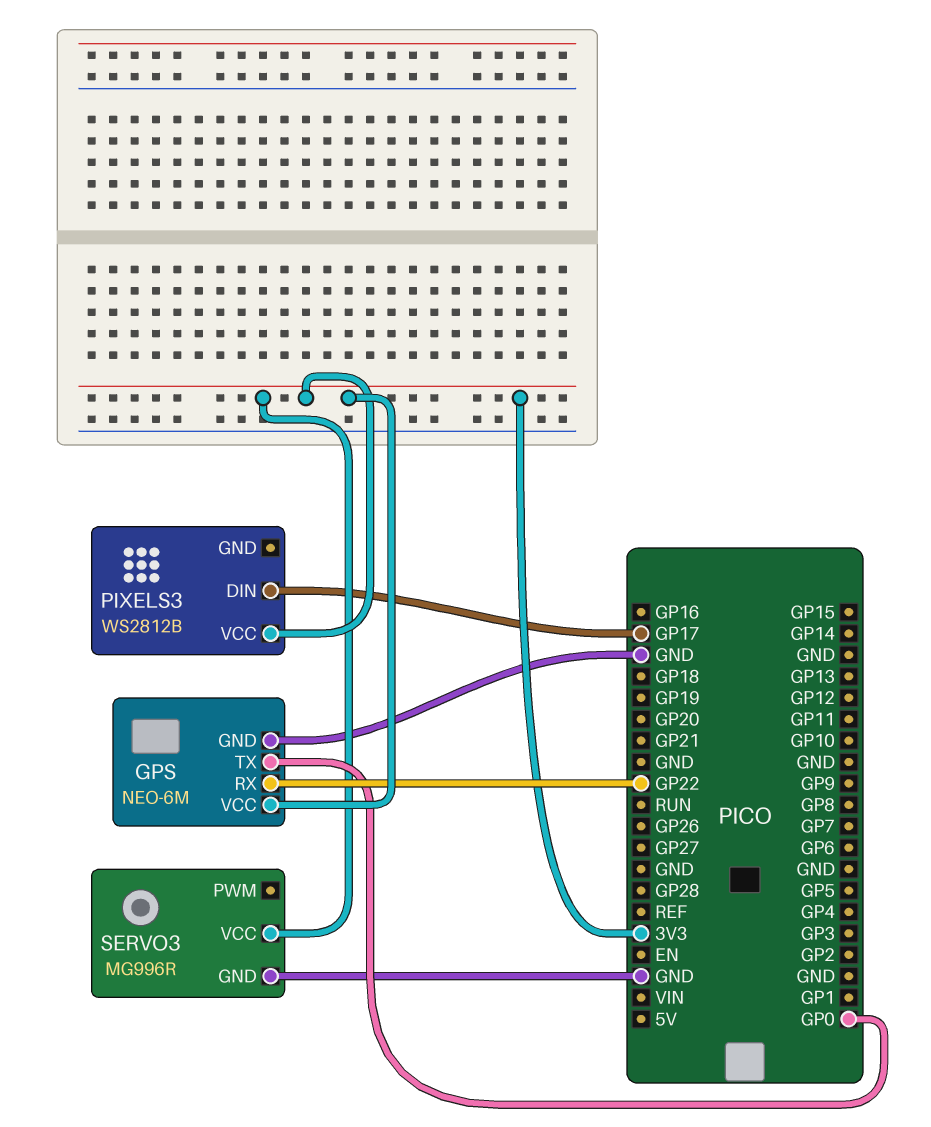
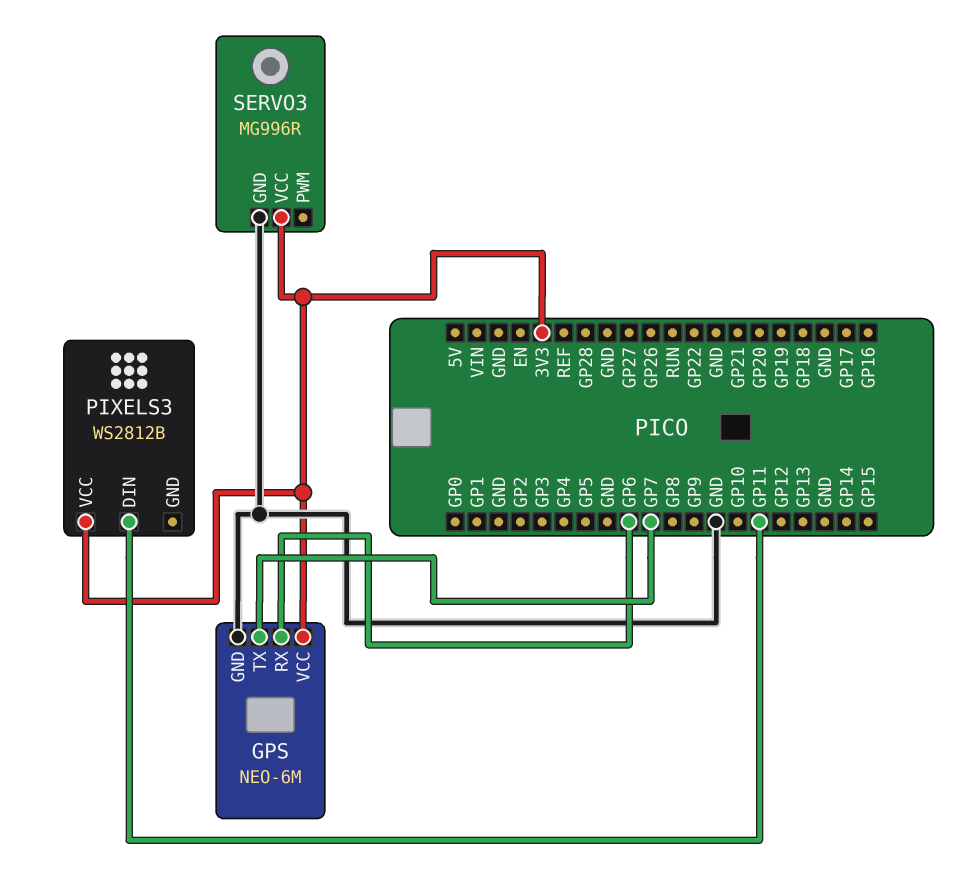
GPS pin RX: GP22 -> GP6
GPS pin TX: GP0 -> GP7
PIXELS3 pin DIN: GP17 -> GP11

